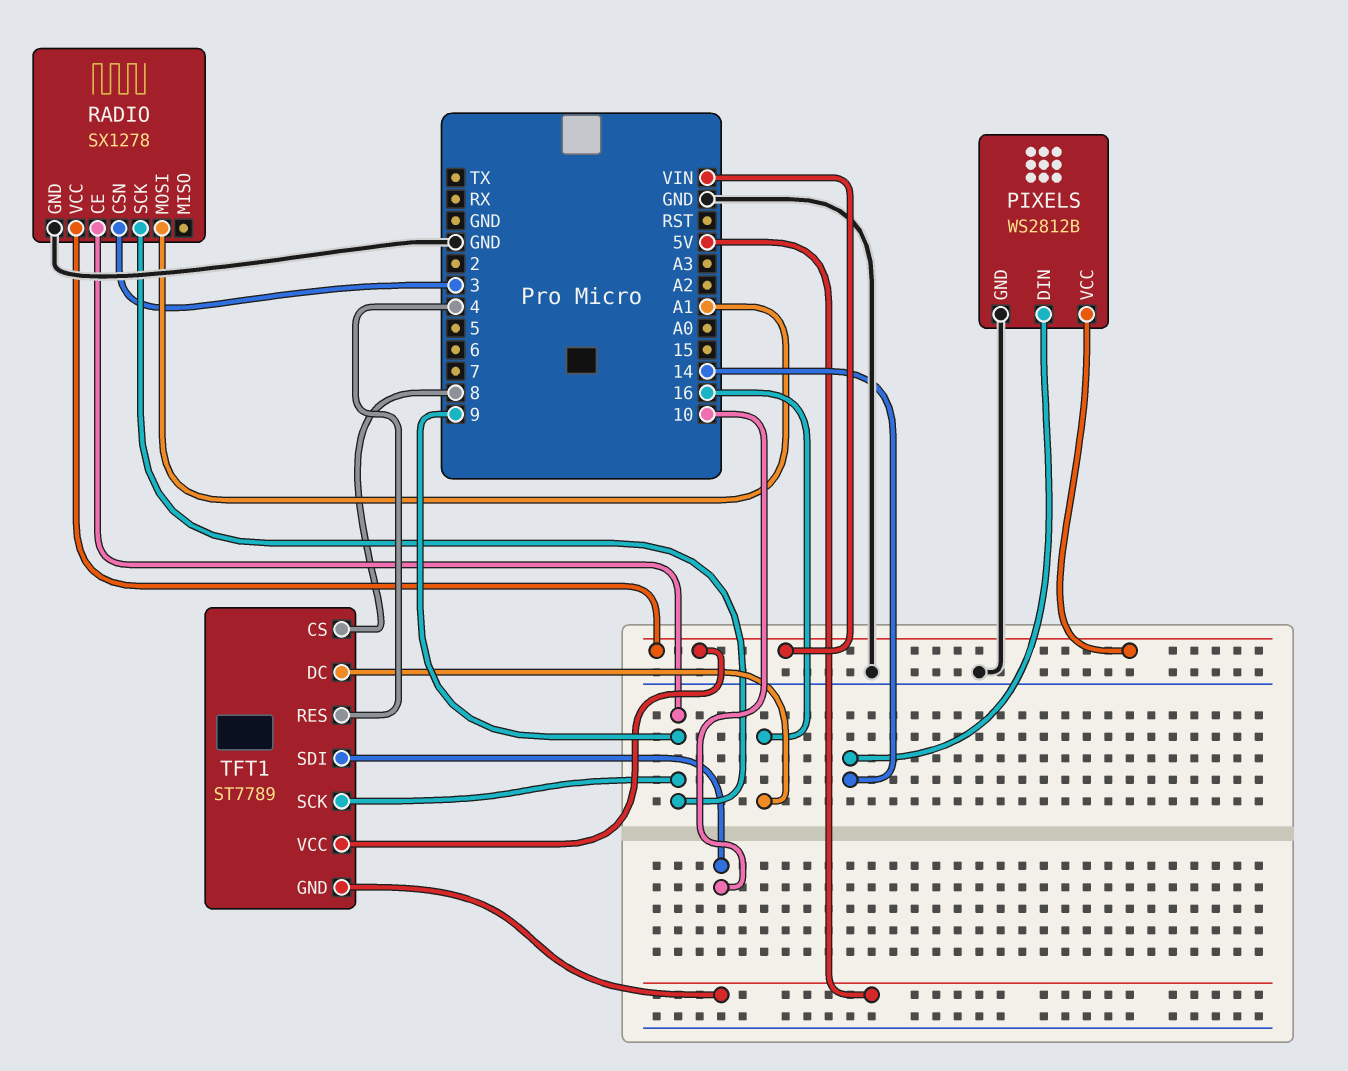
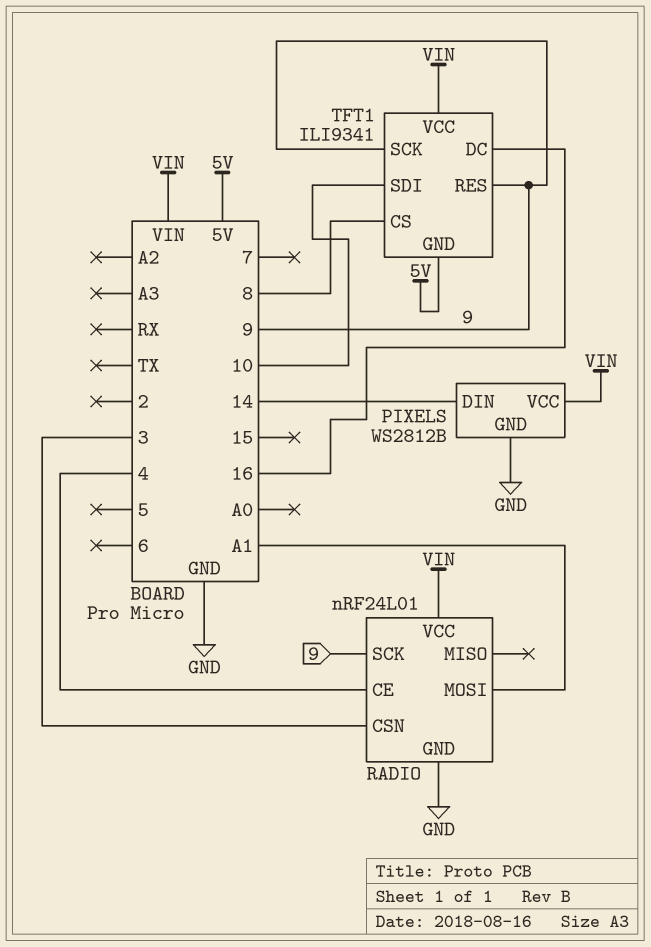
RADIO: SX1278 -> nRF24L01
RADIO pin CE: 9 -> 4
TFT1: ST7789 -> ILI9341
TFT1 pin RES: 4 -> 9

